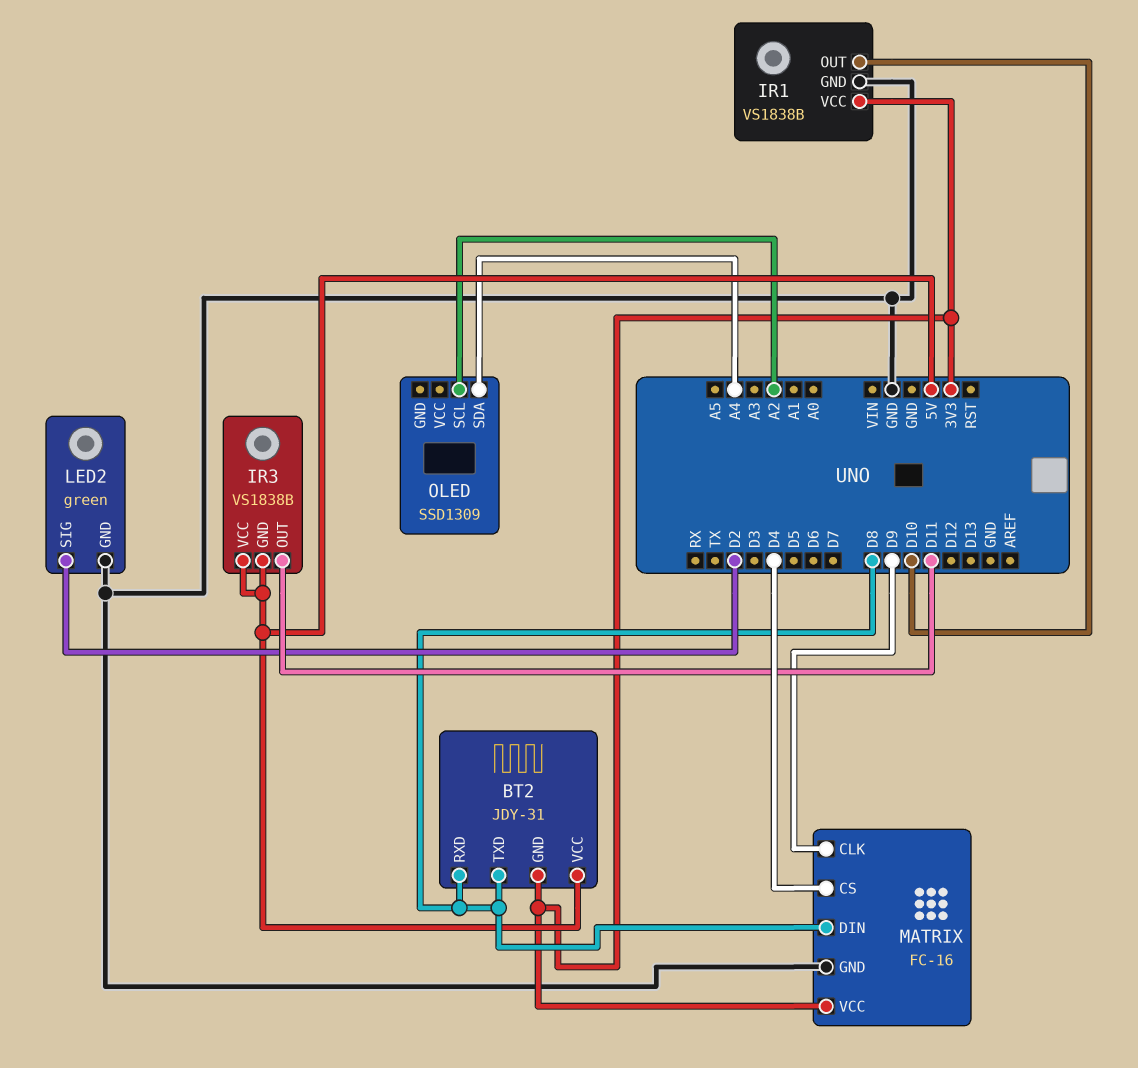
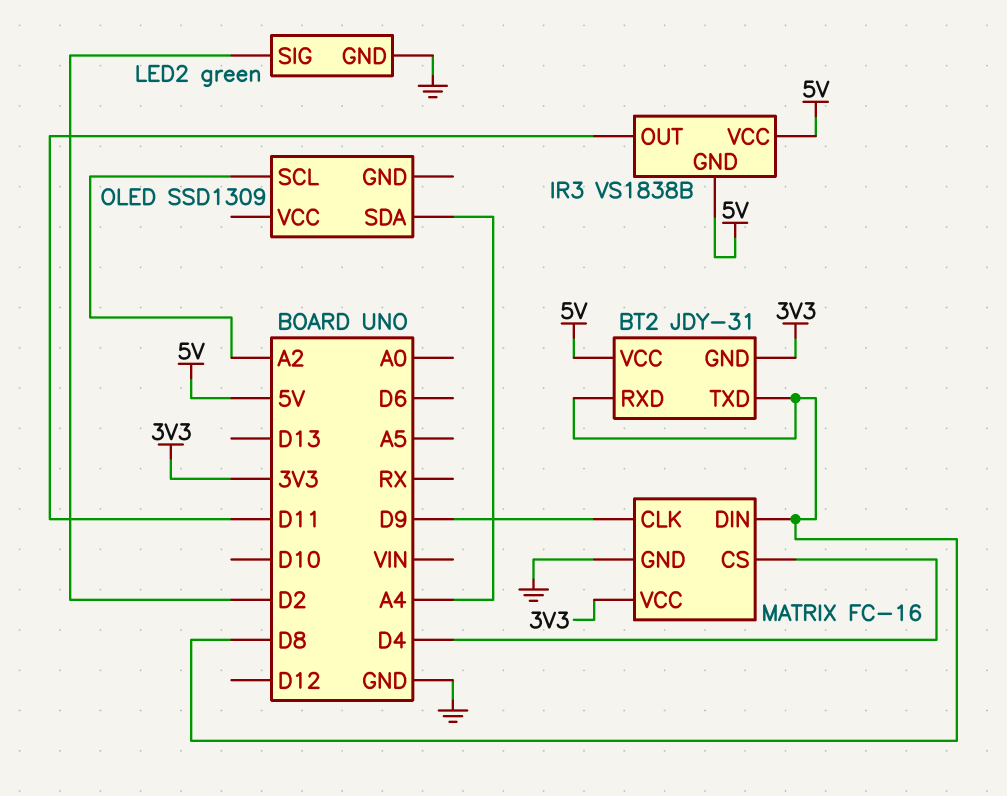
IR1: VS1838B -> none
IR1 pin GND: GND -> none
IR1 pin OUT: D10 -> none
IR1 pin VCC: 3V3 -> none

